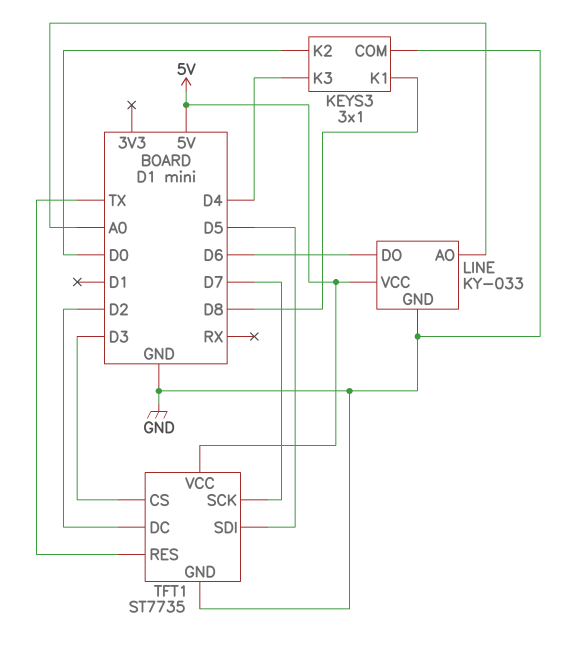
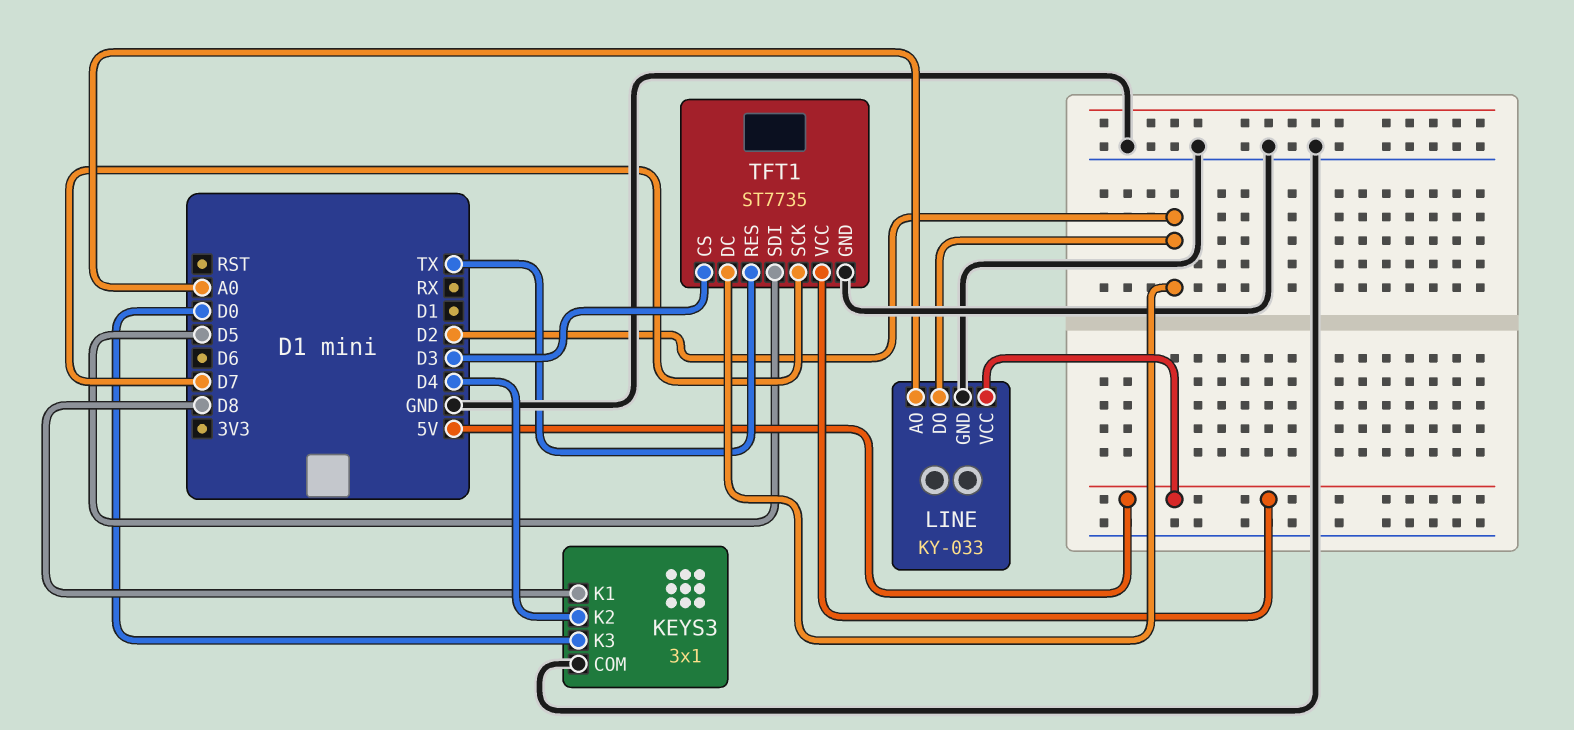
KEYS3 pin K2: D0 -> D4
KEYS3 pin K3: D4 -> D0
LINE pin DO: D6 -> D2

